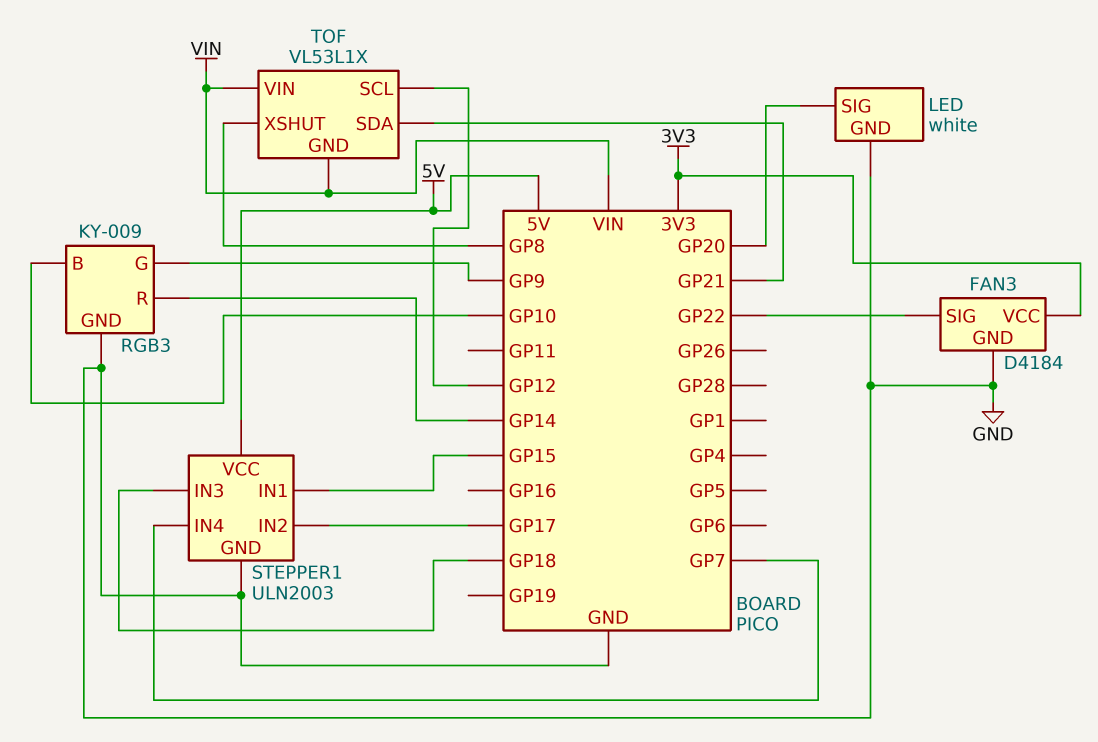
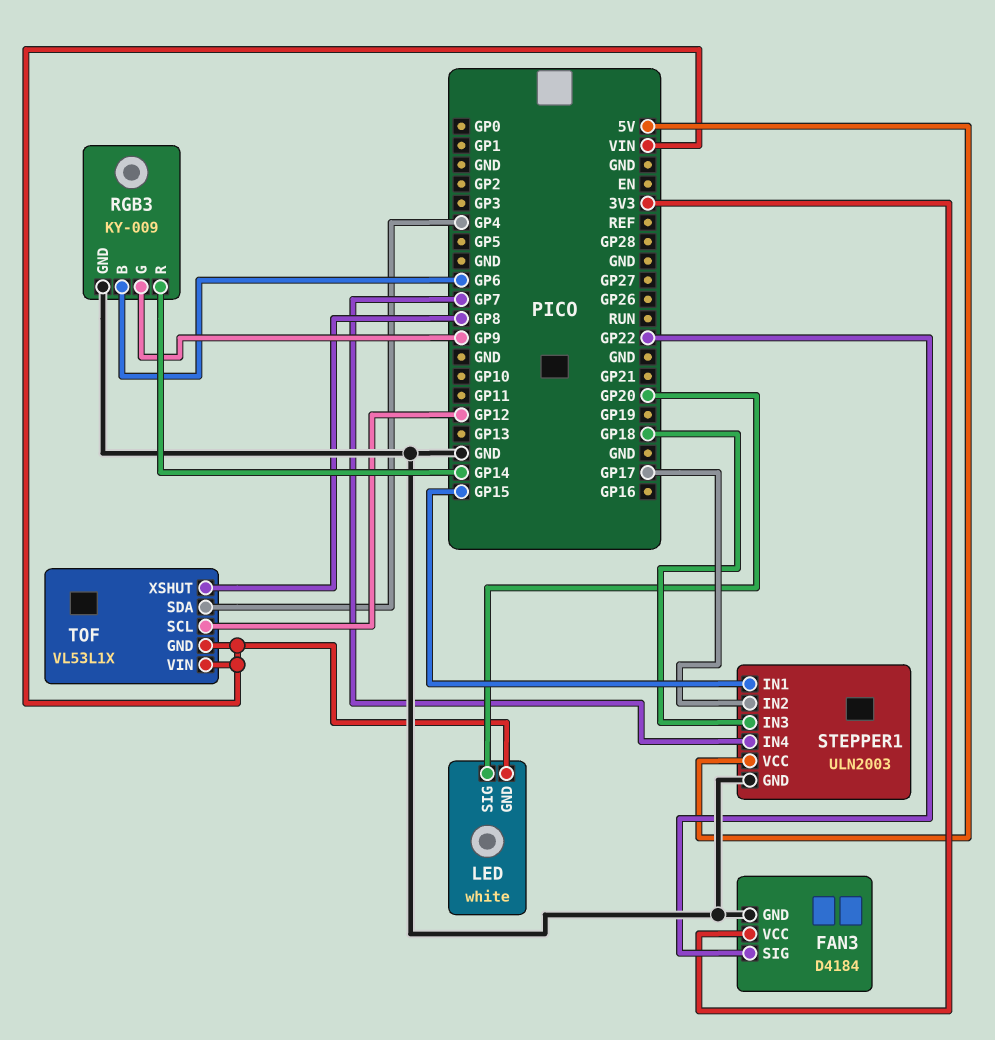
LED pin GND: GND -> VIN
RGB3 pin B: GP10 -> GP6
TOF pin SDA: GP21 -> GP4

